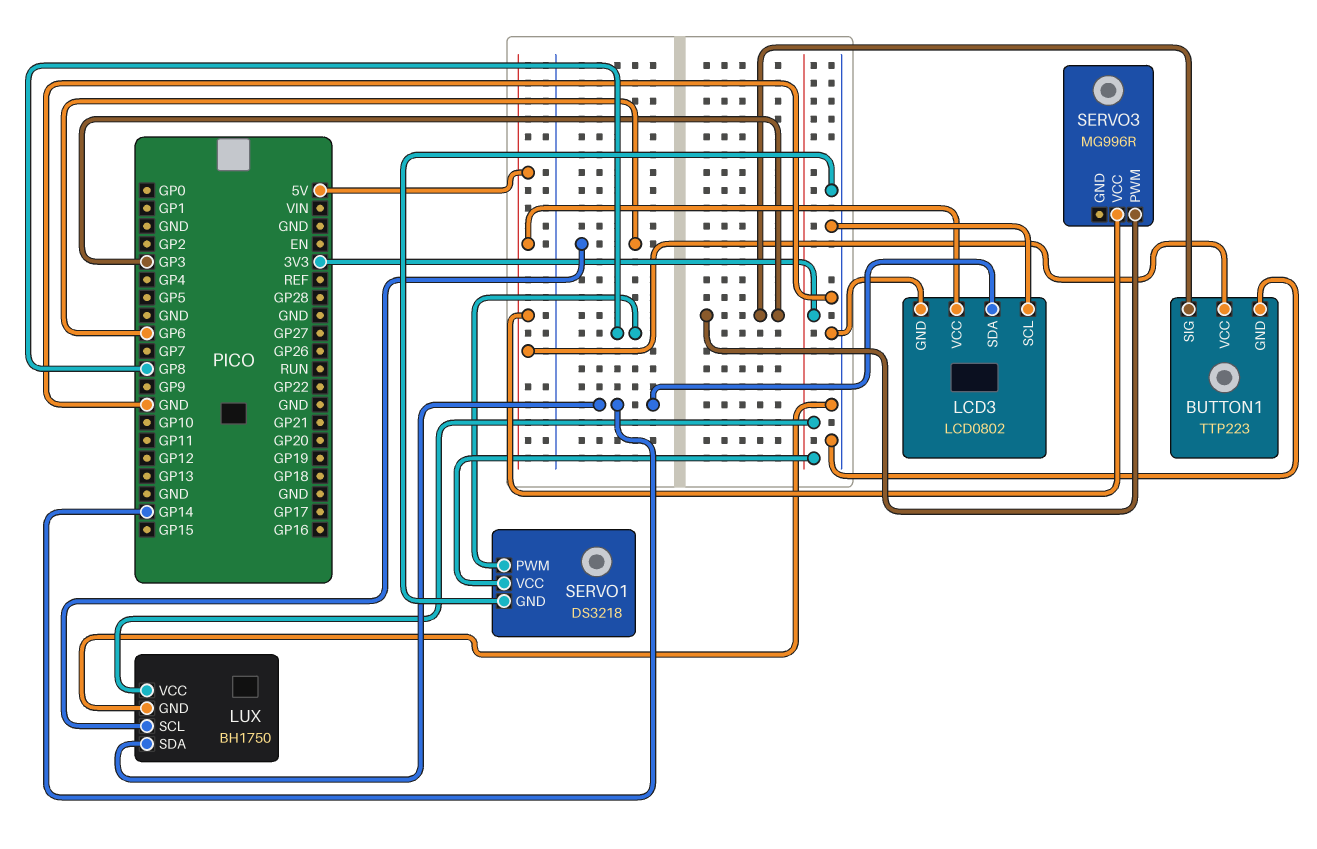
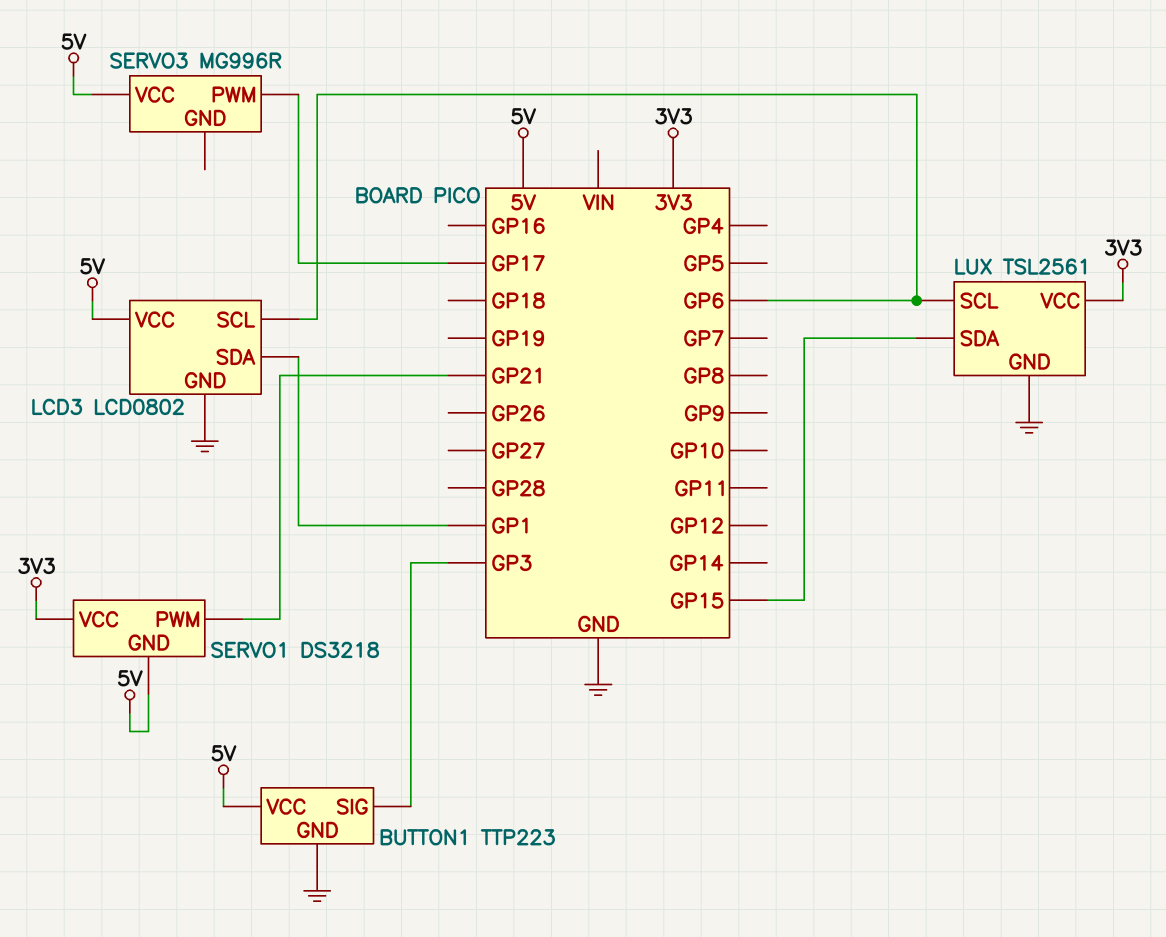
LCD3 pin SCL: GND -> GP6
LCD3 pin SDA: GP14 -> GP1
LUX: BH1750 -> TSL2561
LUX pin SDA: GP14 -> GP15
SERVO1 pin GND: GND -> 5V
SERVO1 pin PWM: GP8 -> GP21
SERVO3 pin PWM: GP3 -> GP17

